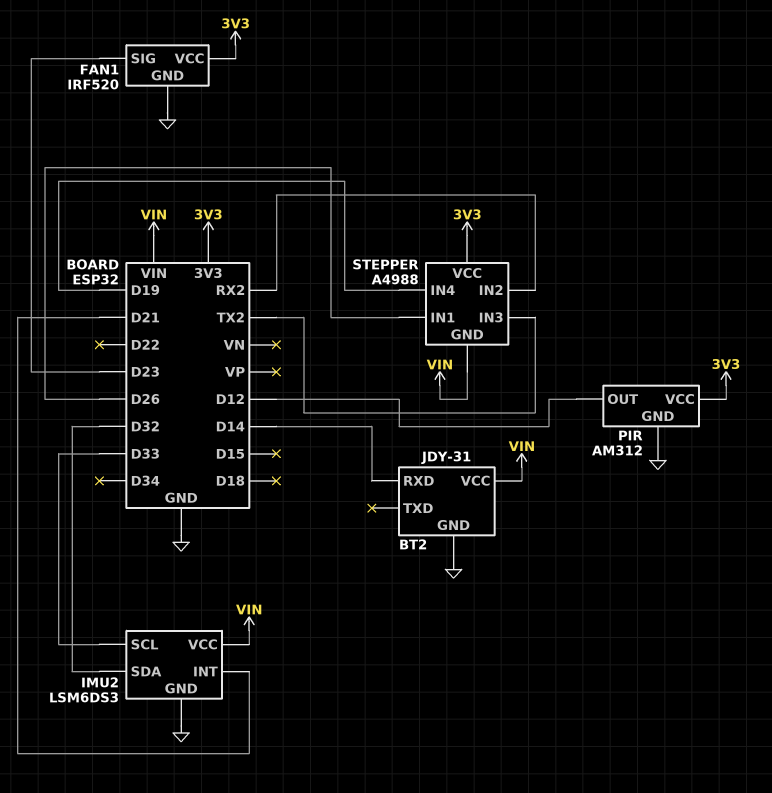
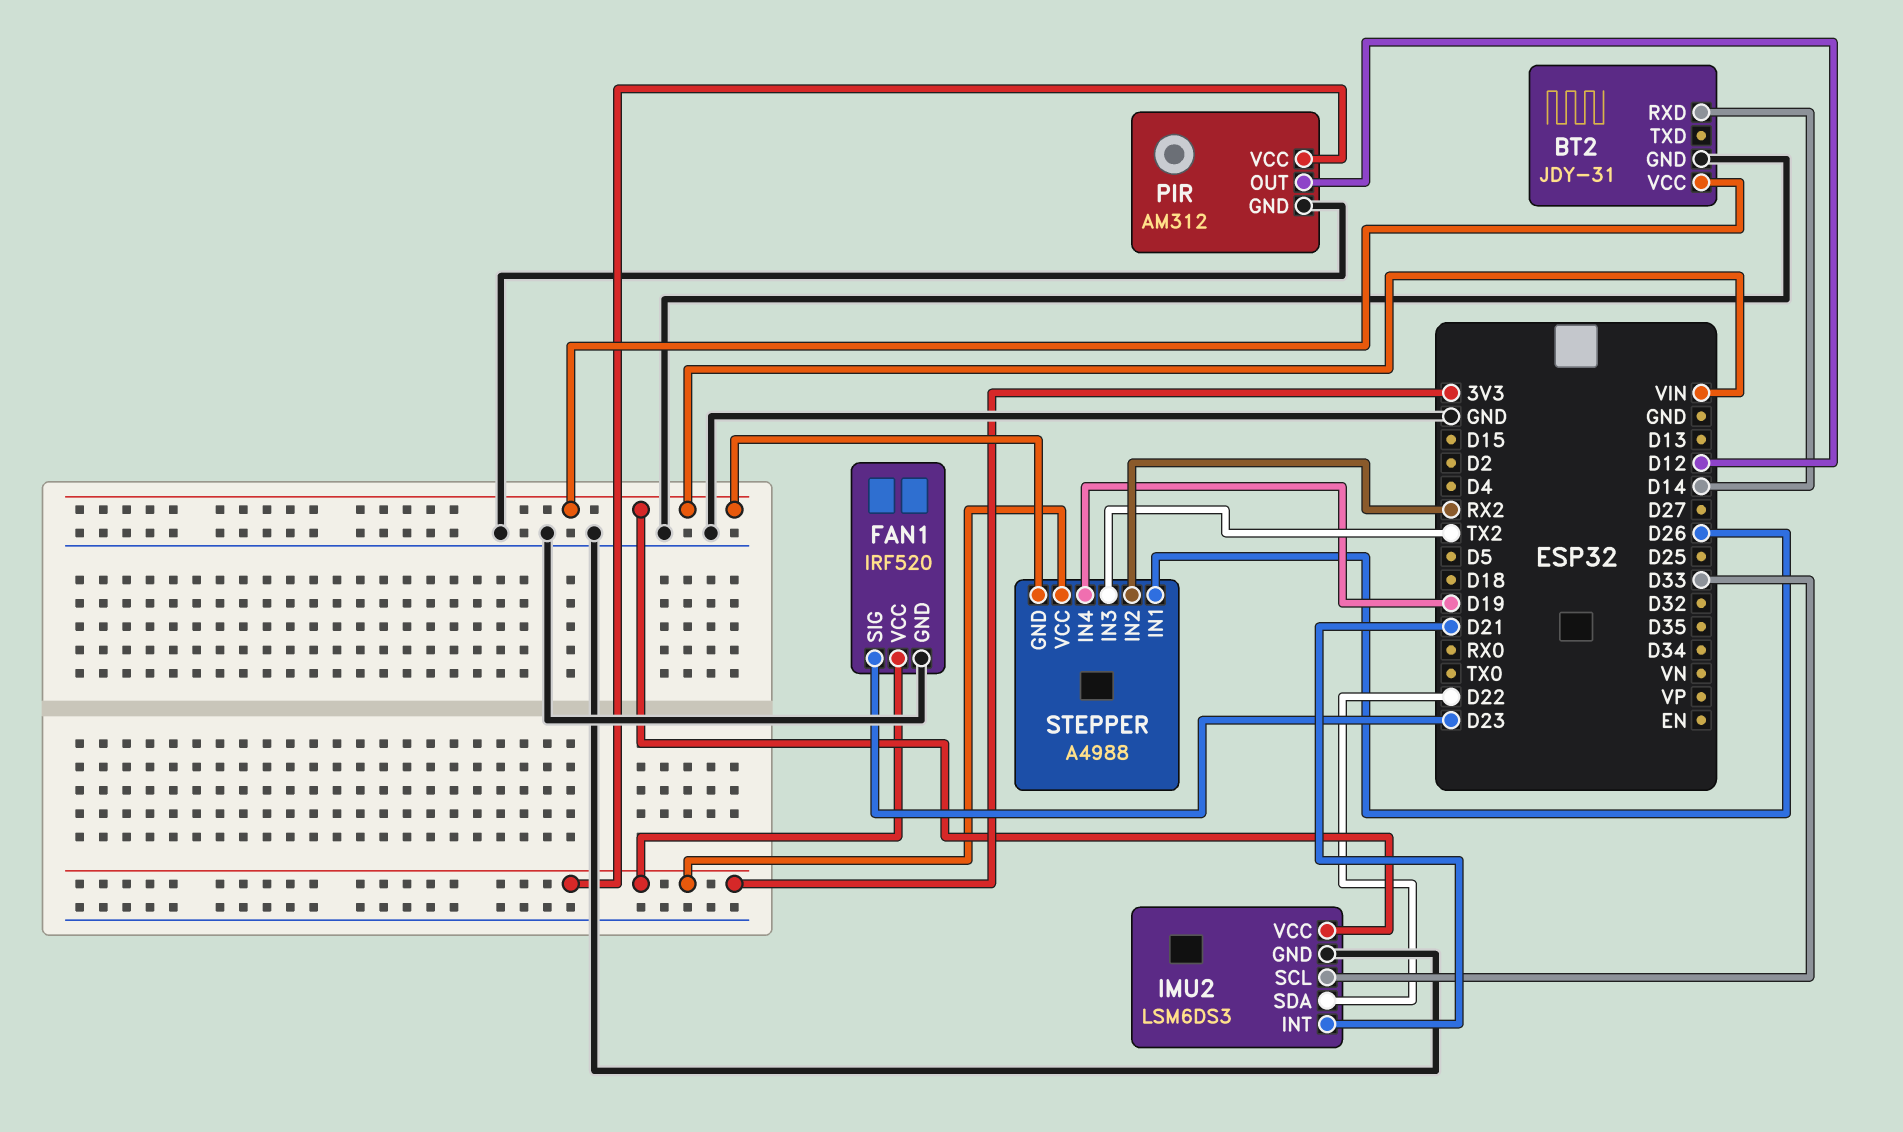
IMU2 pin SDA: D32 -> D22

